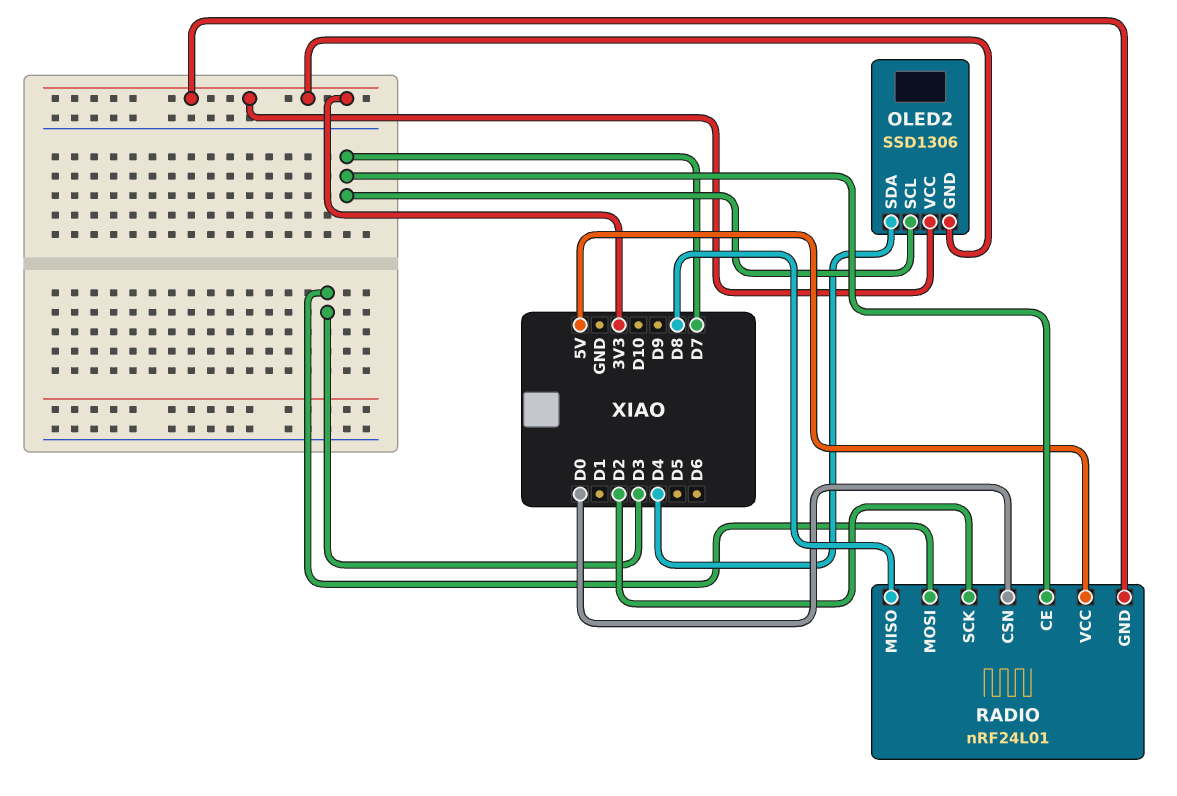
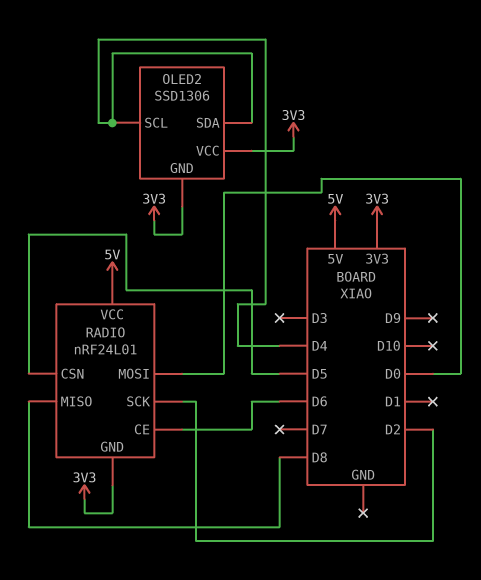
OLED2 pin SCL: D7 -> D4
RADIO pin CE: D7 -> D6
RADIO pin CSN: D0 -> D5
RADIO pin MOSI: D3 -> D0

